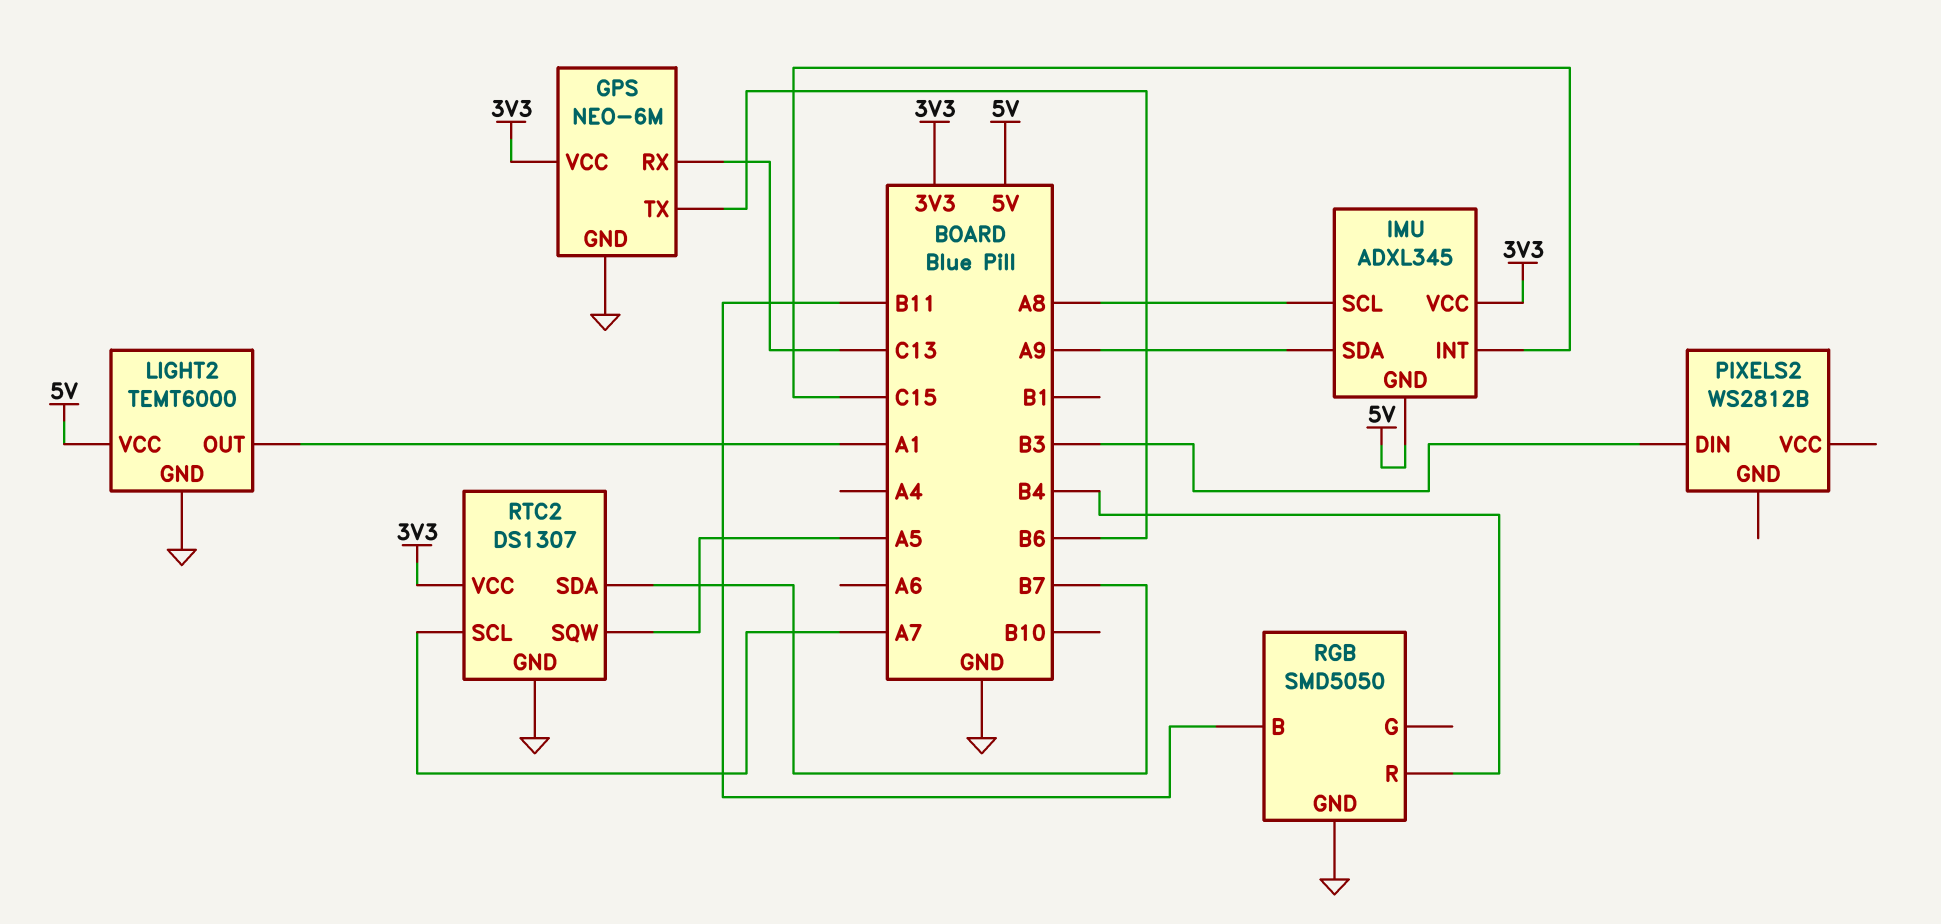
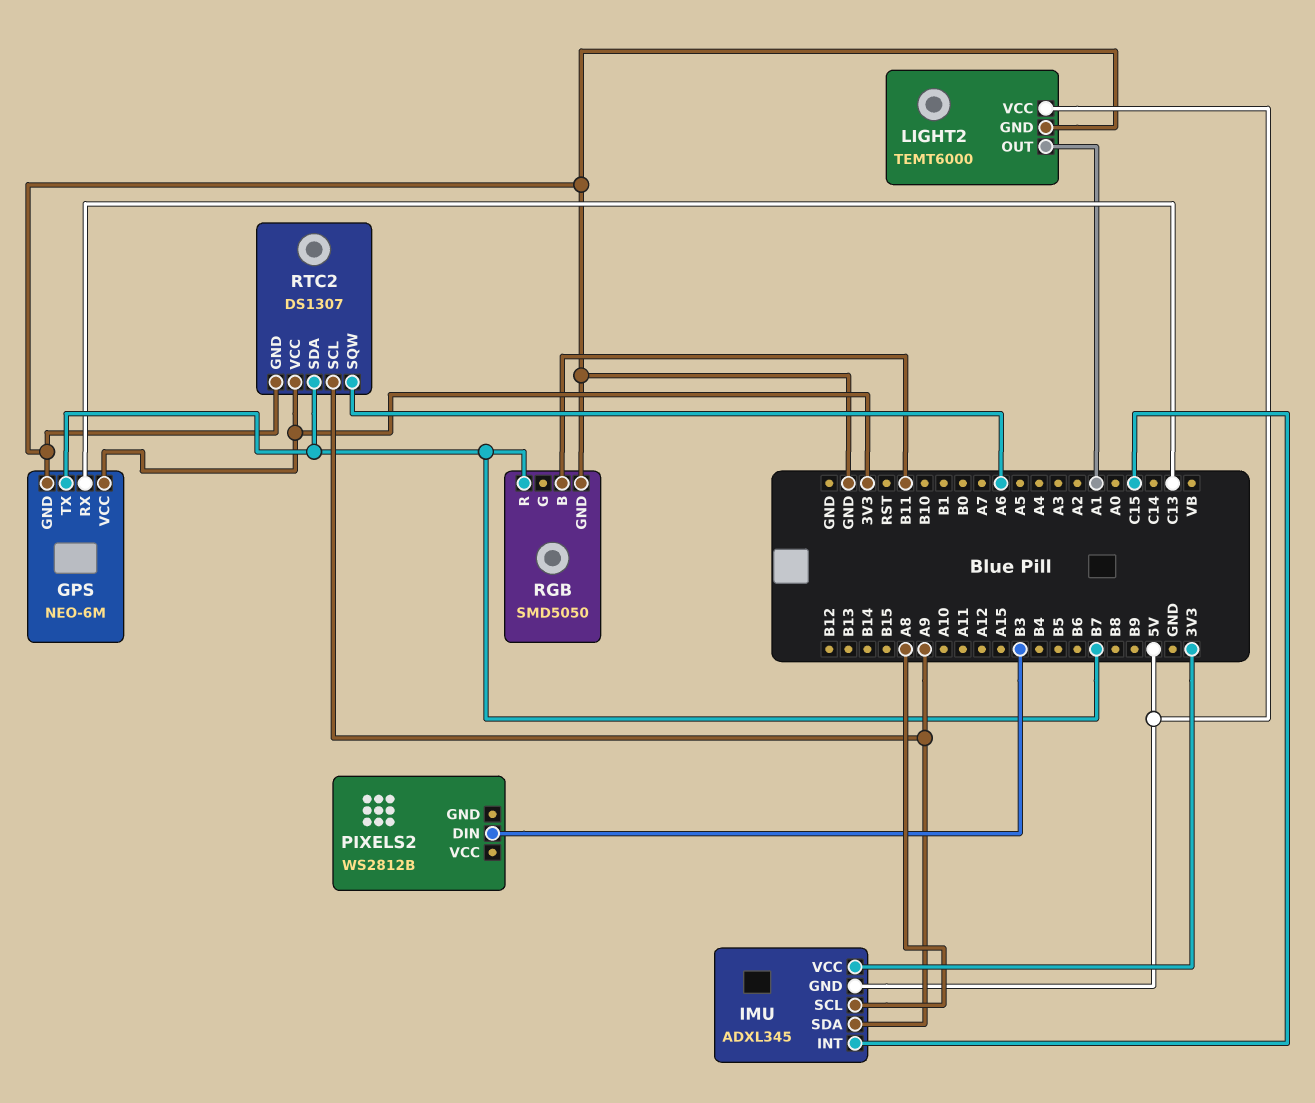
GPS pin TX: B6 -> B7
RGB pin R: B4 -> B7
RTC2 pin SCL: A7 -> A9
RTC2 pin SQW: A5 -> A6

